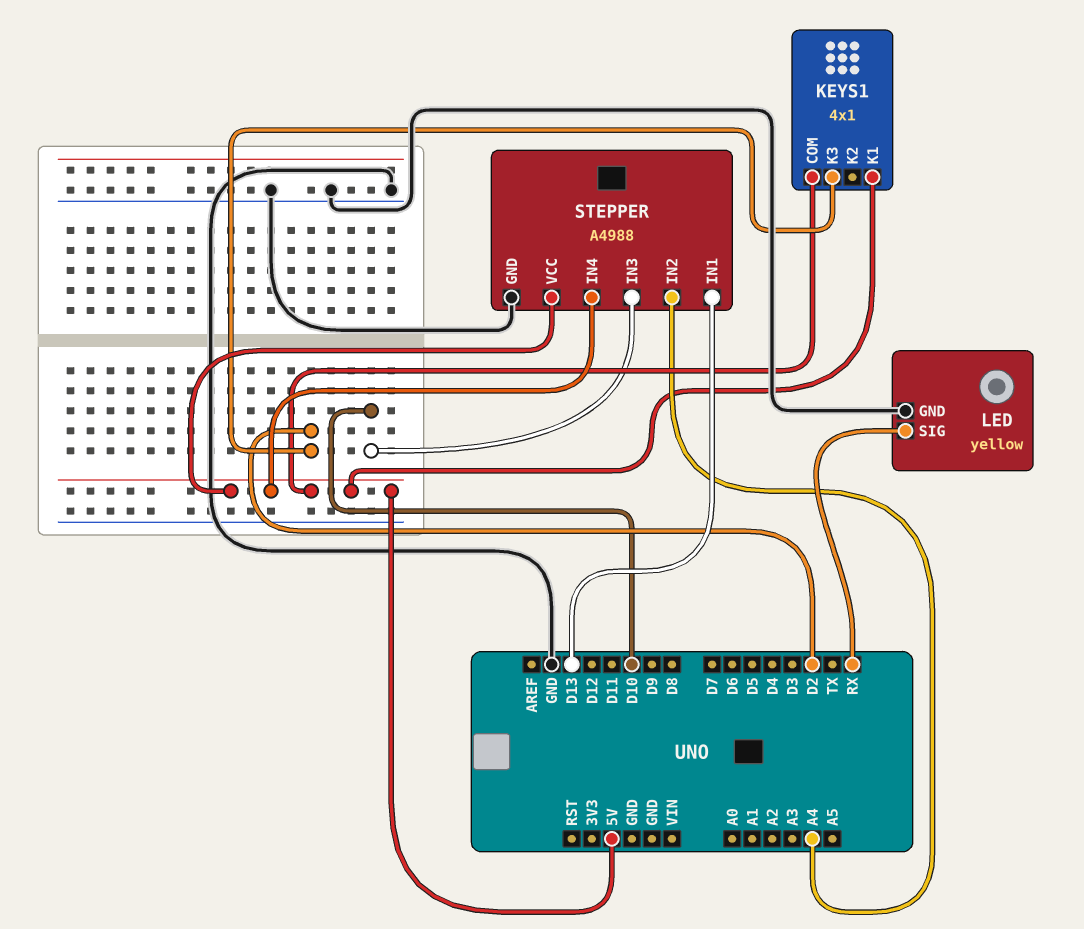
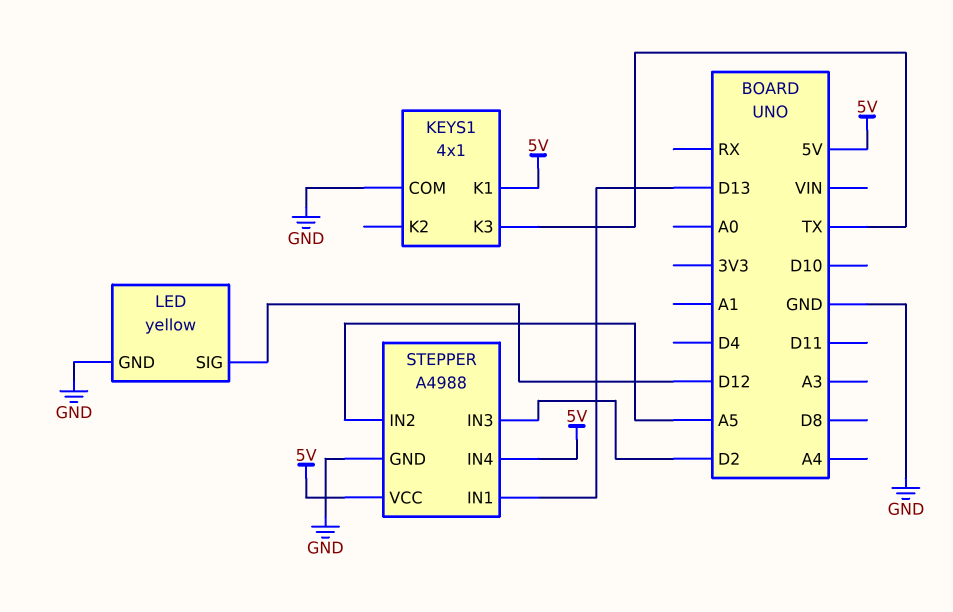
KEYS1 pin COM: 5V -> GND
KEYS1 pin K3: D2 -> TX
LED pin SIG: RX -> D12
STEPPER pin IN2: A4 -> A5
STEPPER pin IN3: D10 -> D2

